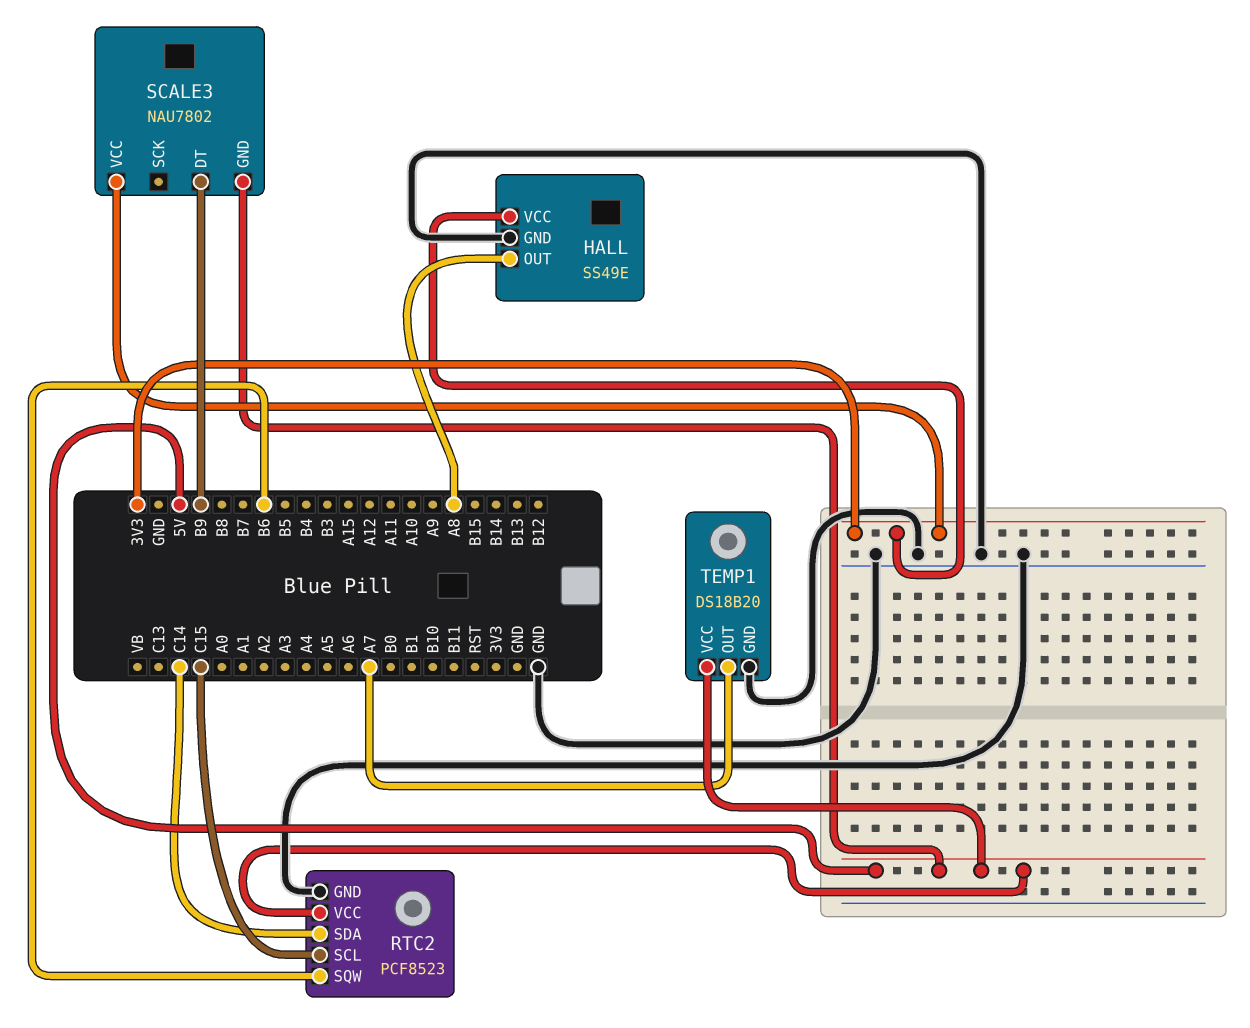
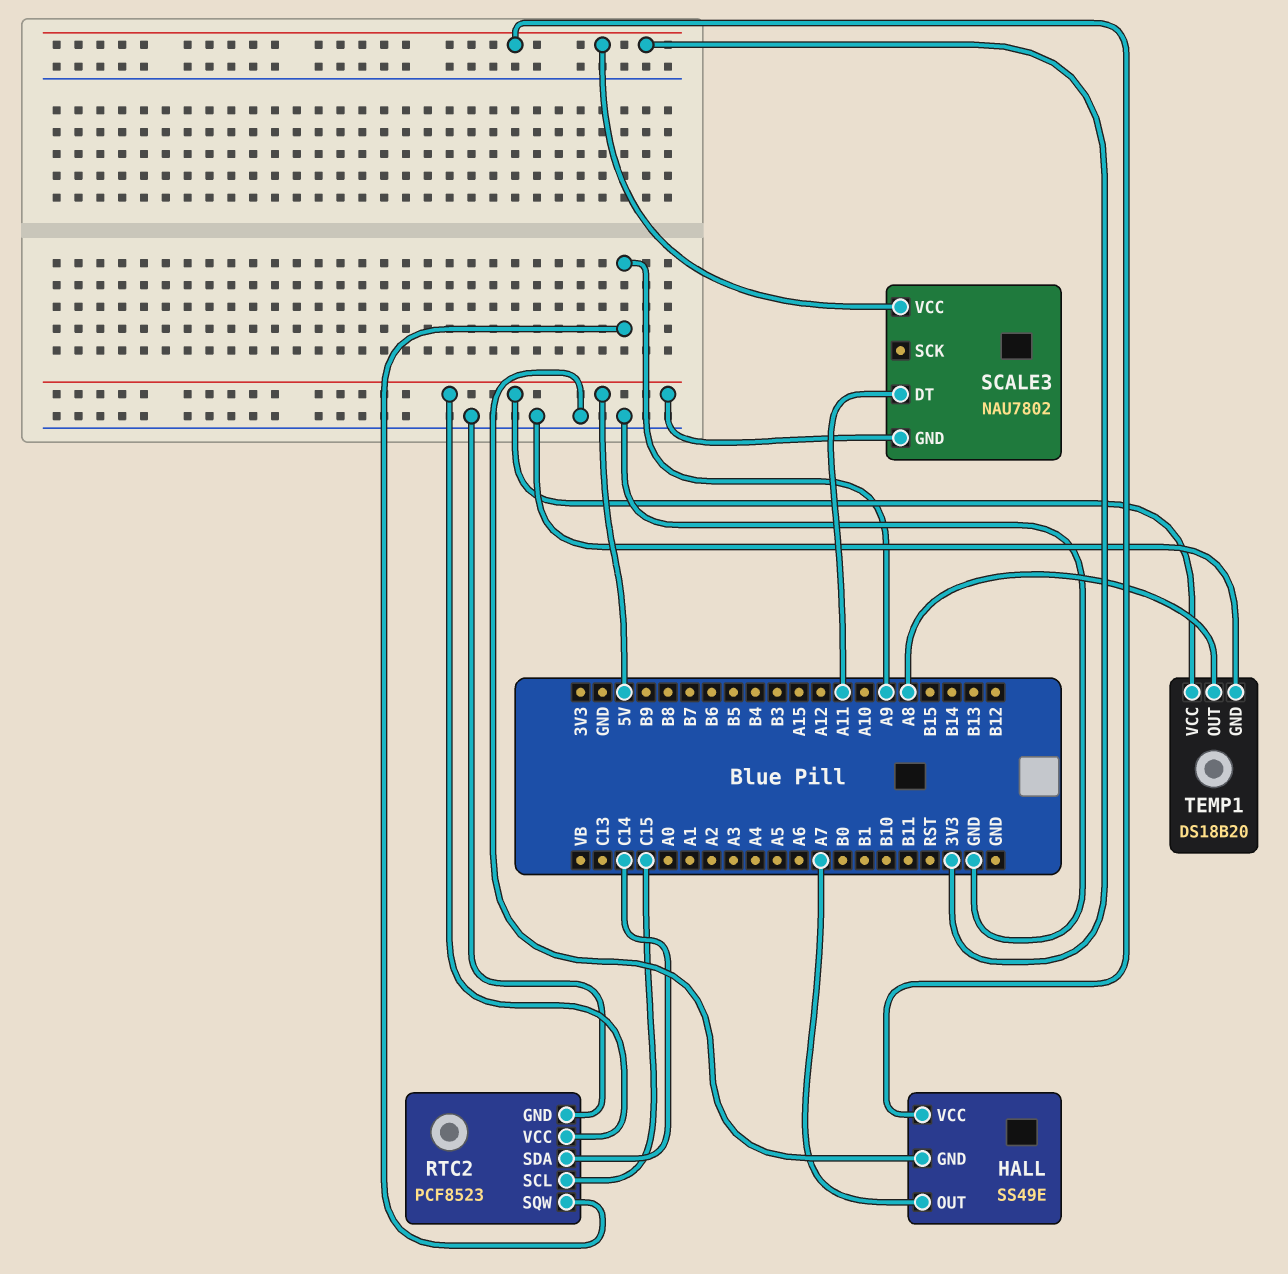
HALL pin OUT: A8 -> A7
RTC2 pin SQW: B6 -> A9
SCALE3 pin DT: B9 -> A11
TEMP1 pin OUT: A7 -> A8

